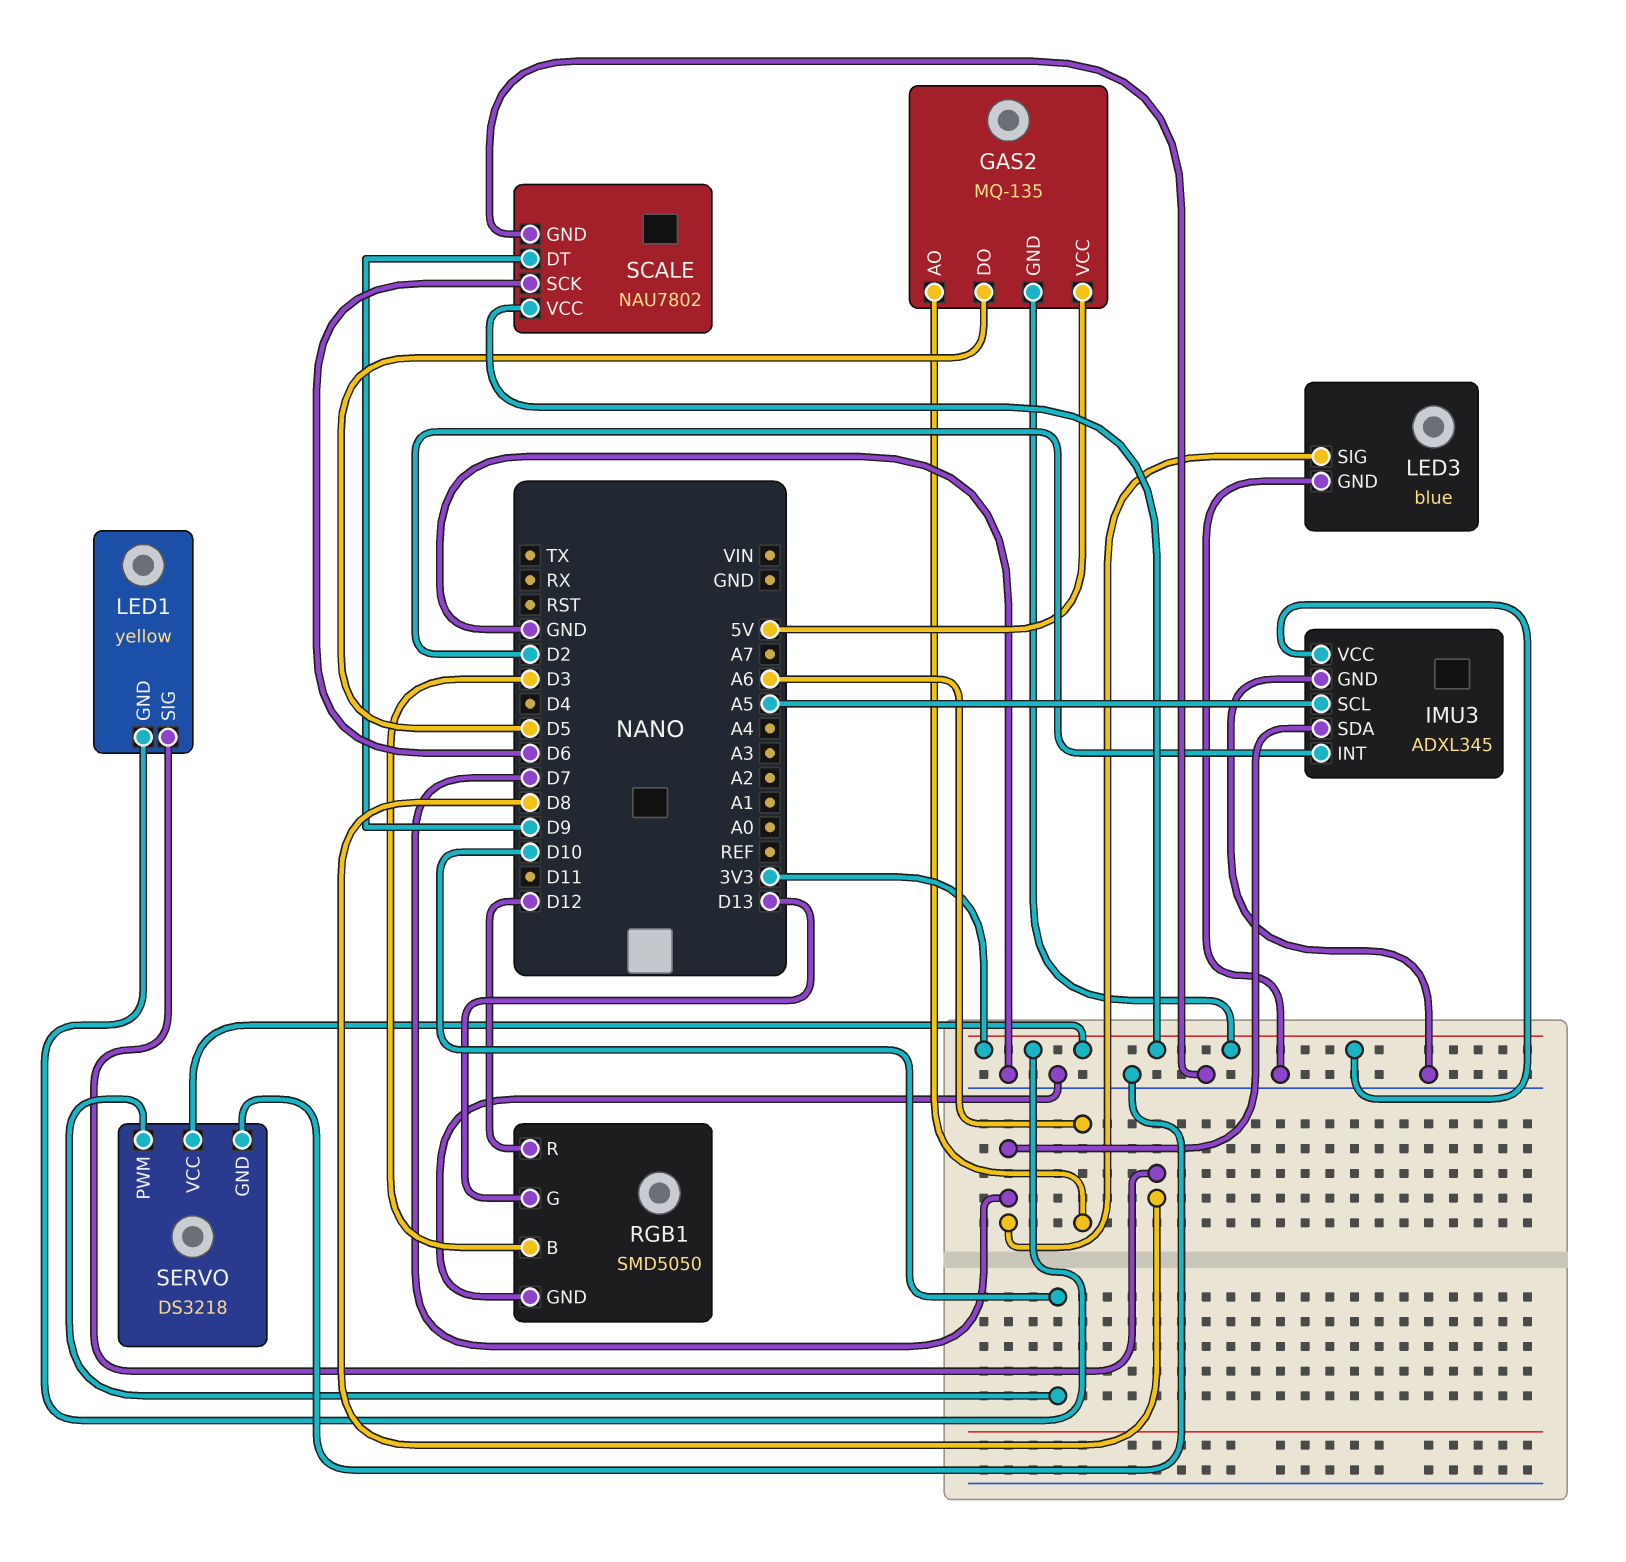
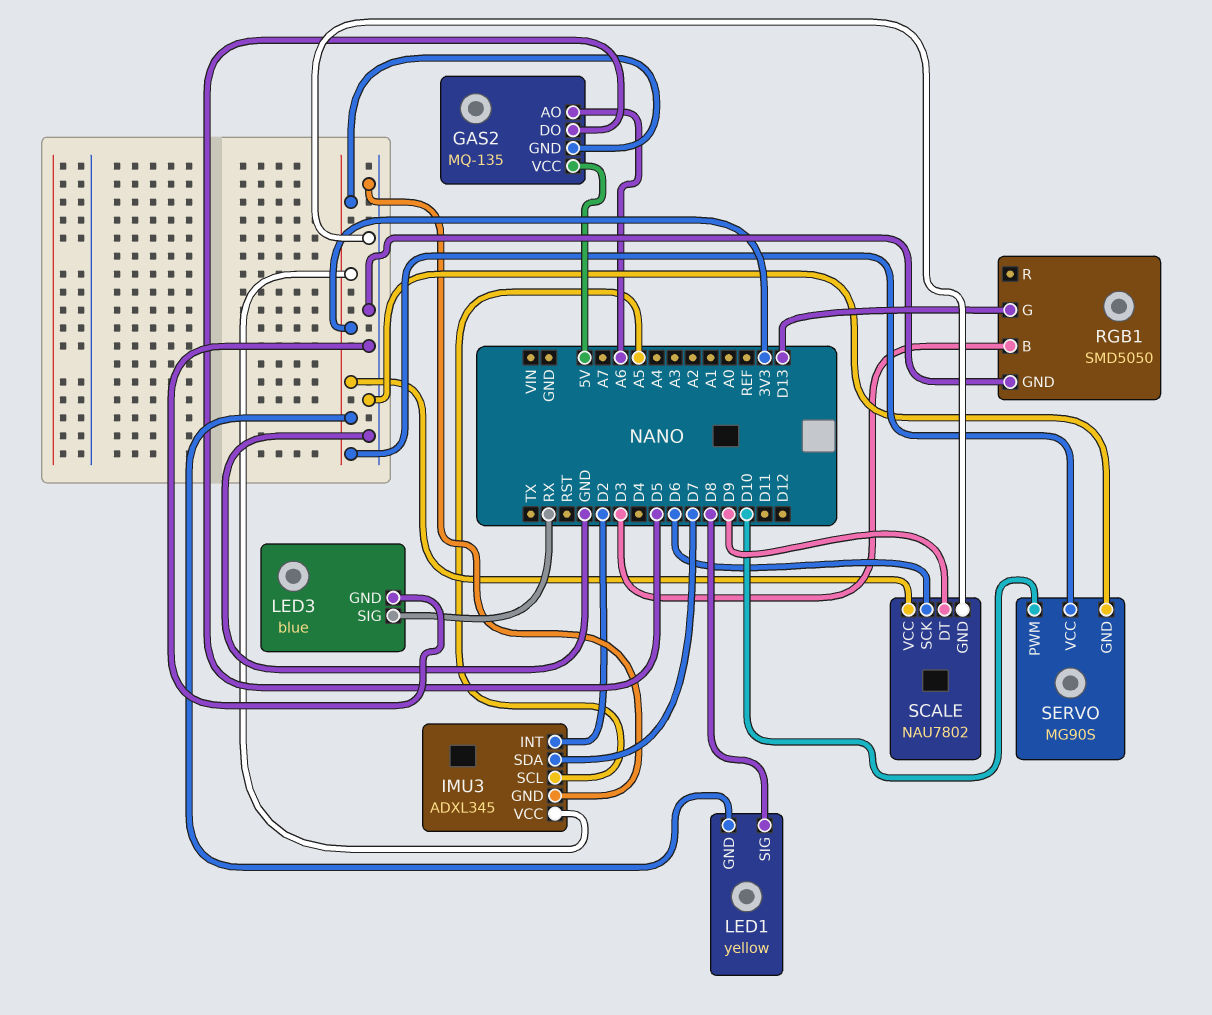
LED3 pin SIG: D7 -> RX
RGB1 pin R: D12 -> none
SERVO: DS3218 -> MG90S

